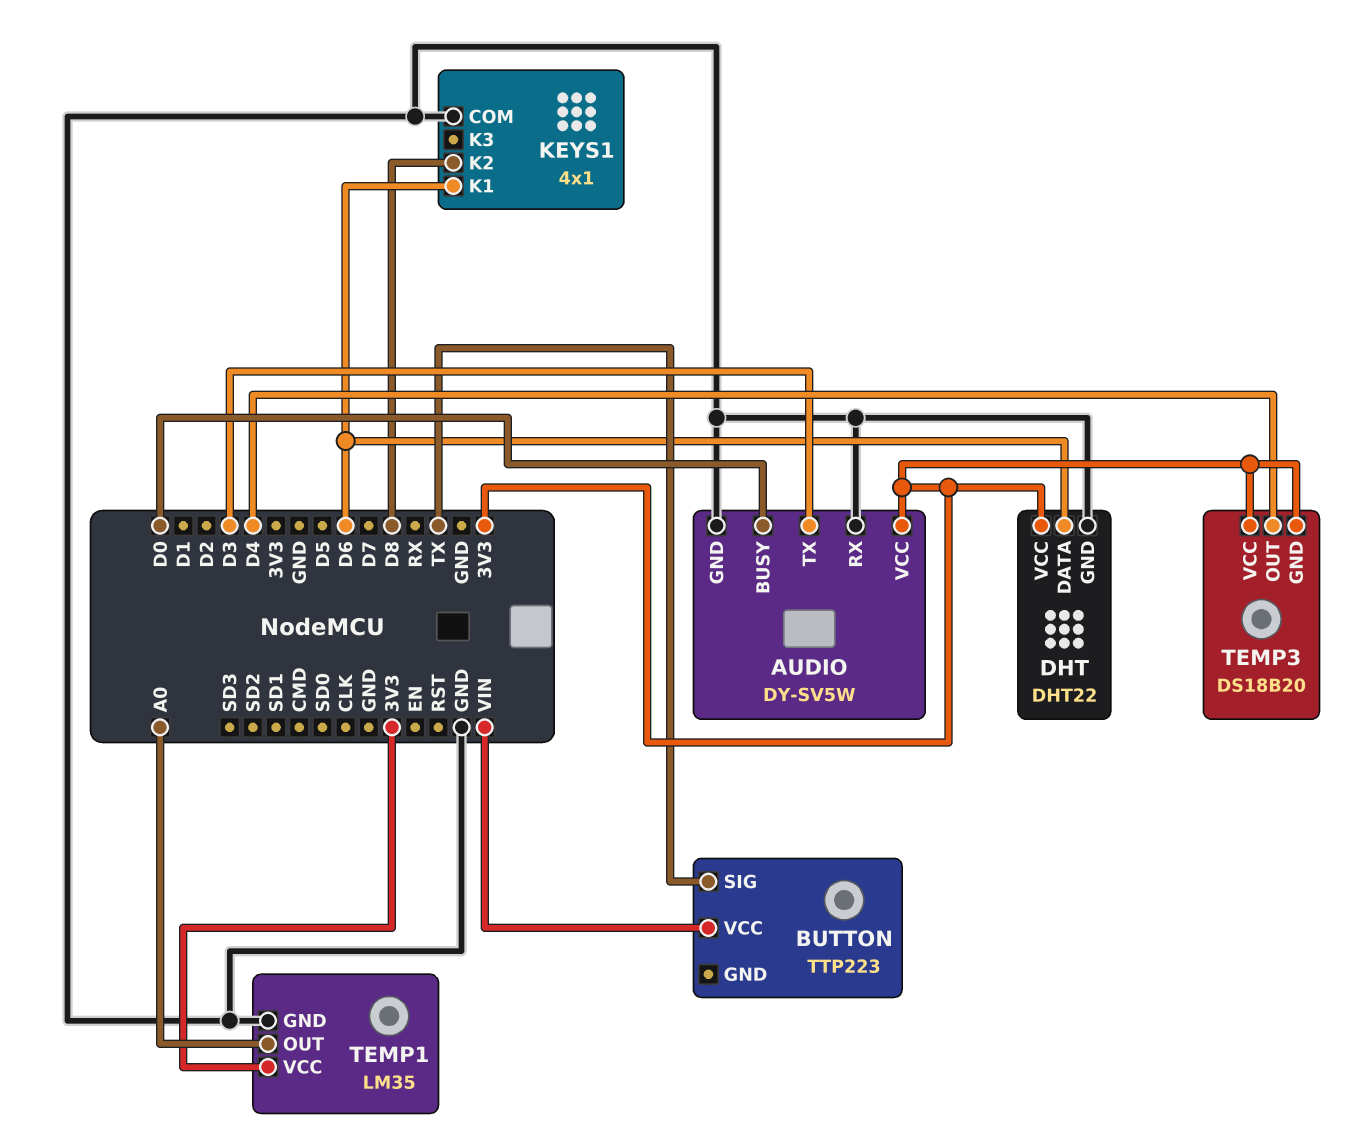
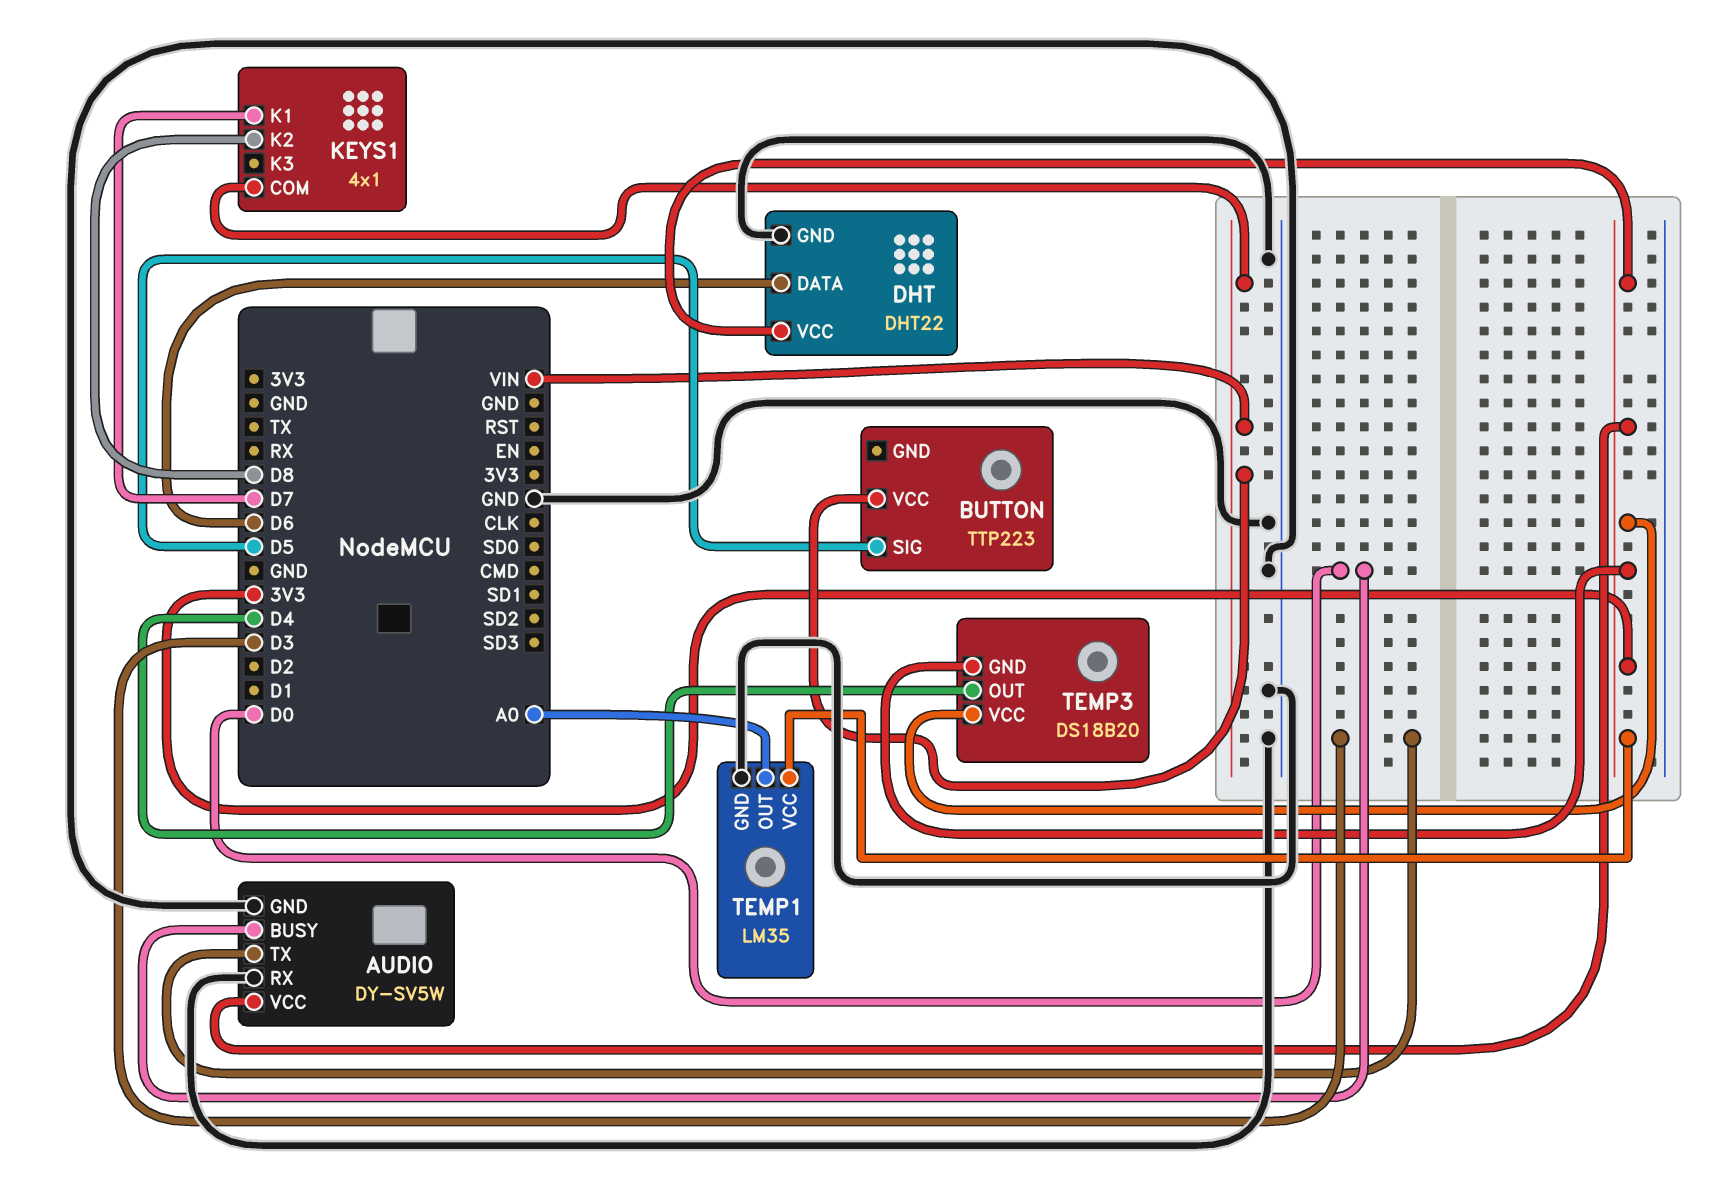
BUTTON pin SIG: TX -> D5
KEYS1 pin COM: GND -> VIN
KEYS1 pin K1: D6 -> D7

